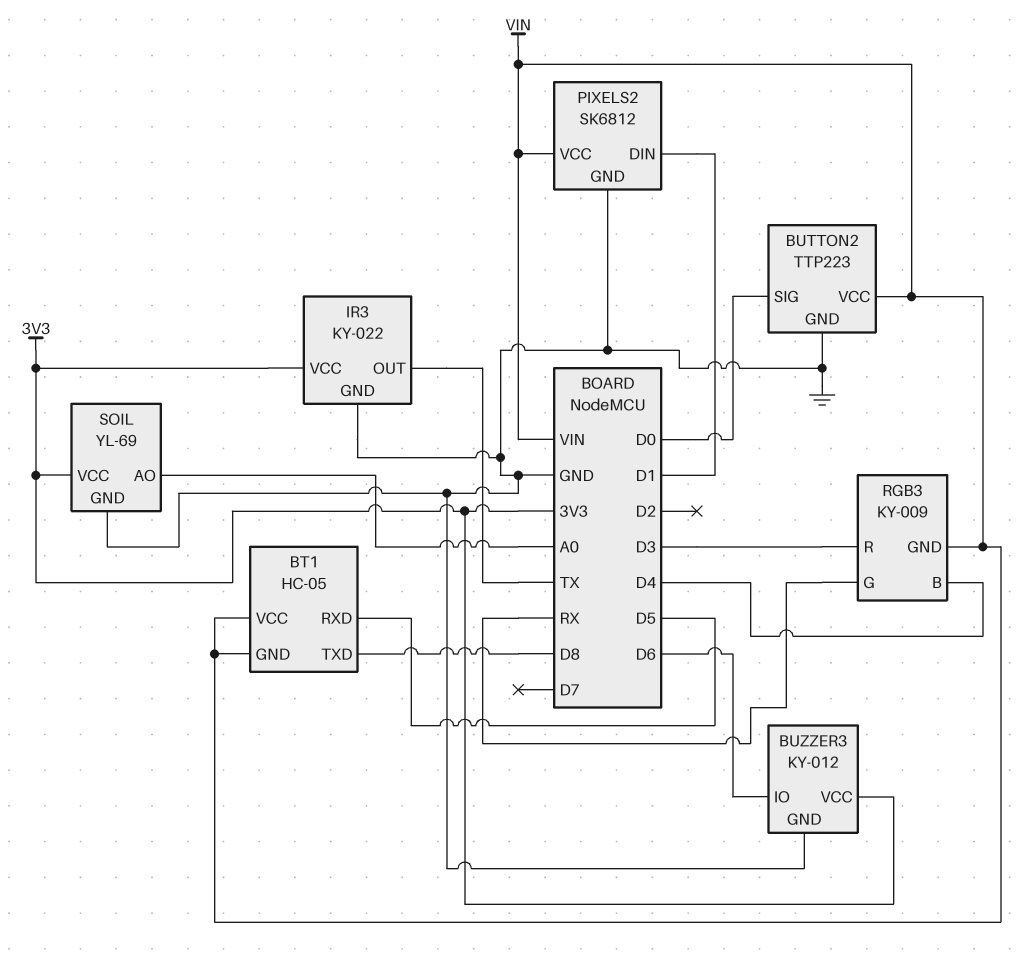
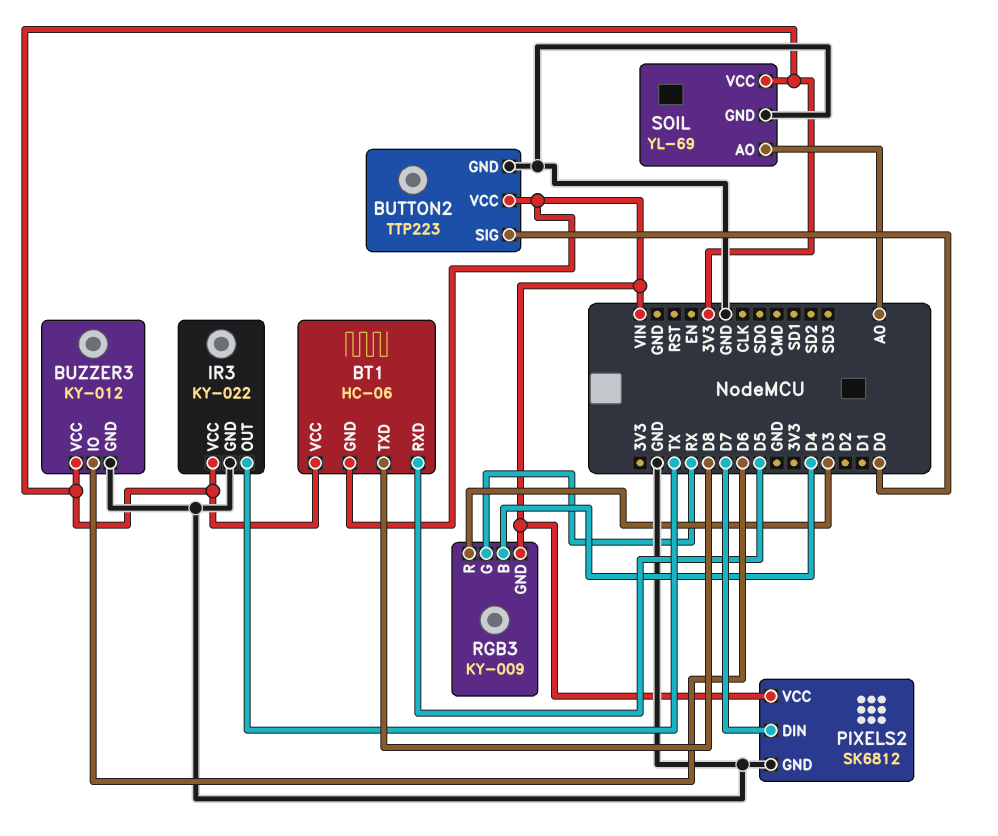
BT1: HC-05 -> HC-06
BT1 pin VCC: VIN -> 3V3
PIXELS2 pin DIN: D1 -> D7

